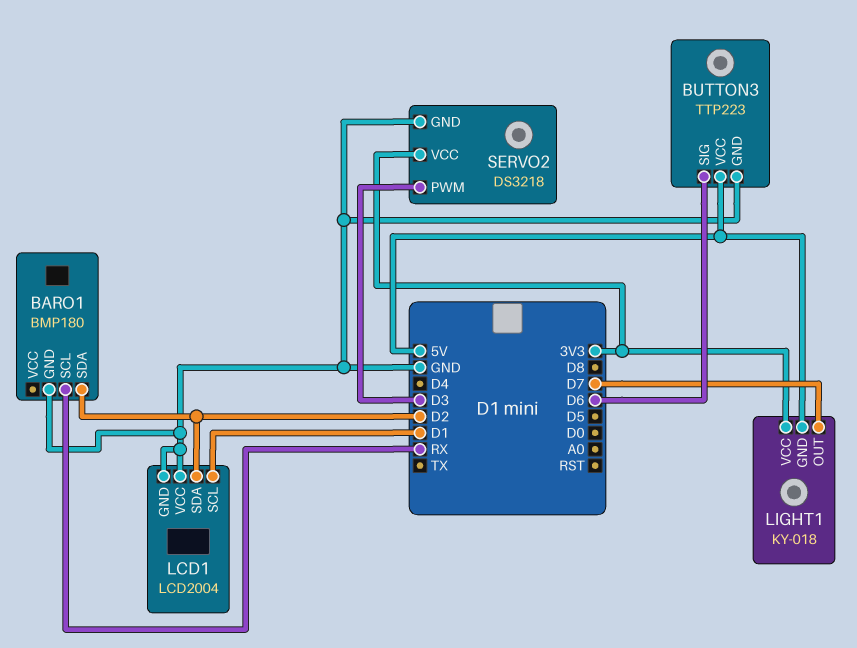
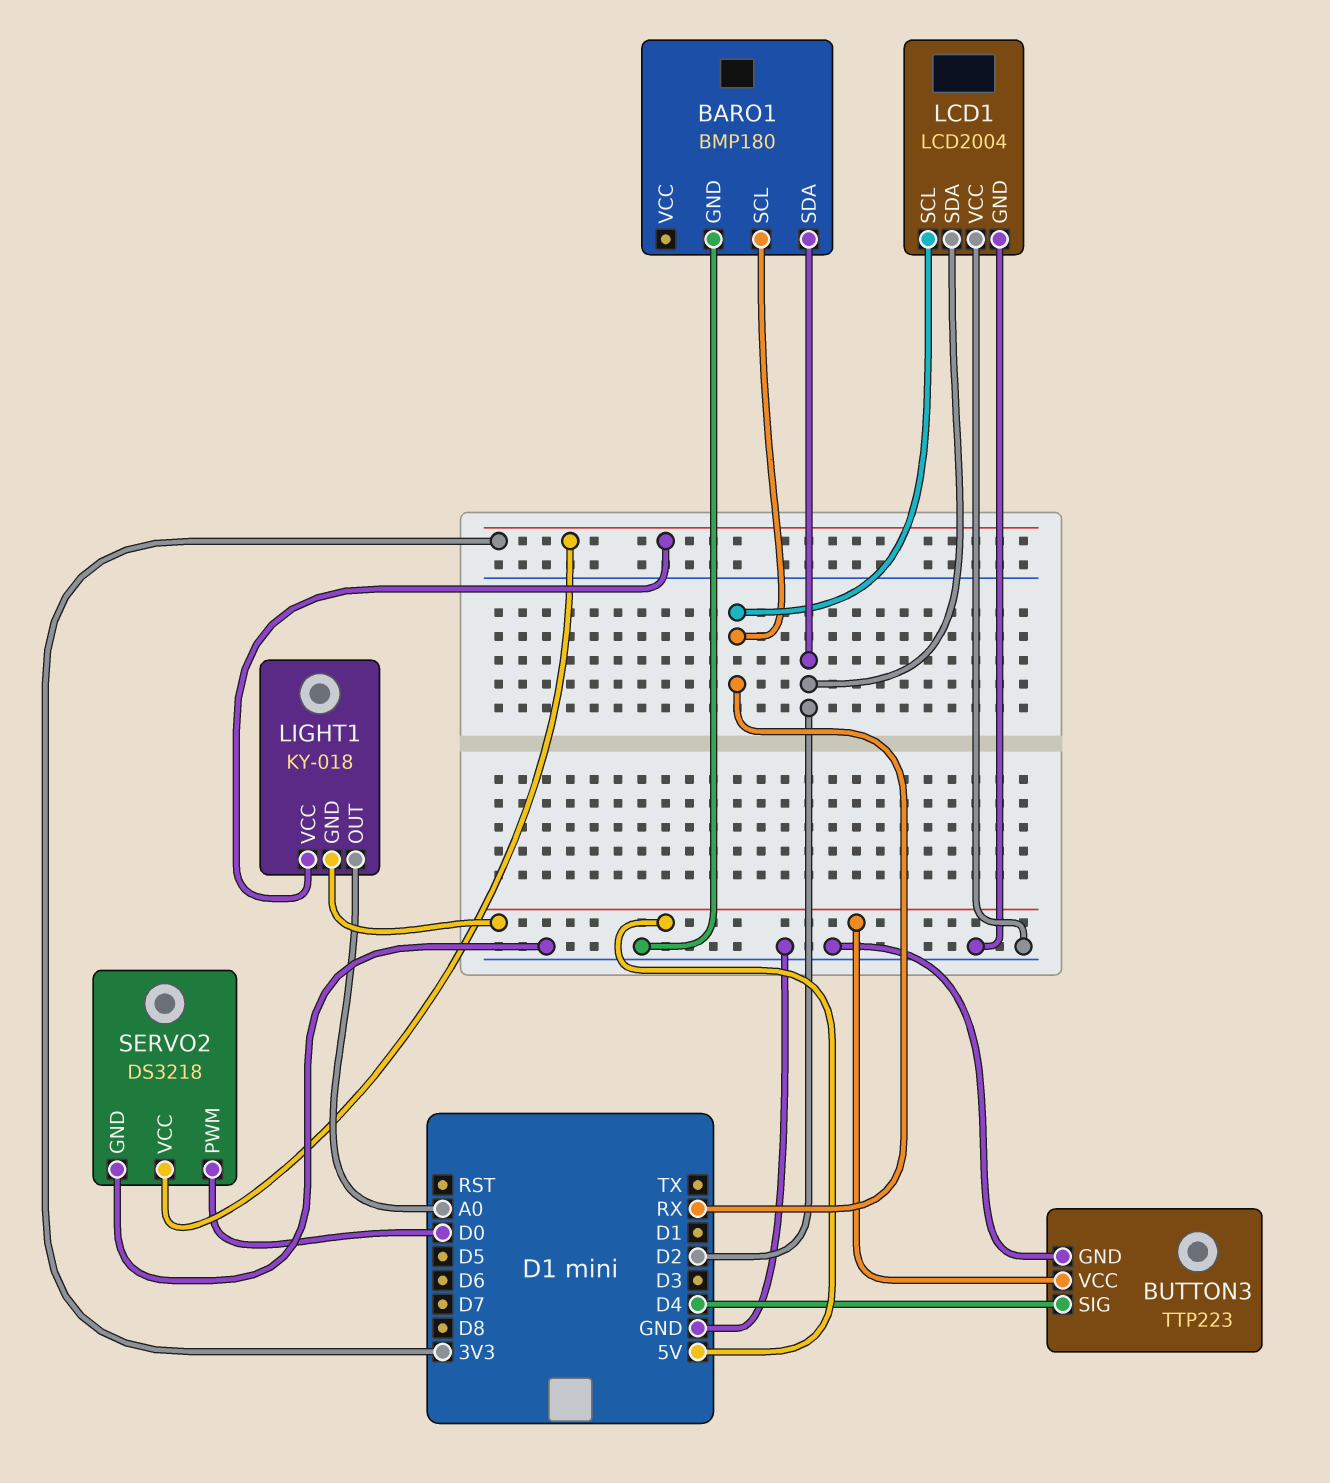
BUTTON3 pin SIG: D6 -> D4
LCD1 pin SCL: D1 -> RX
LIGHT1 pin OUT: D7 -> A0
SERVO2 pin PWM: D3 -> D0

